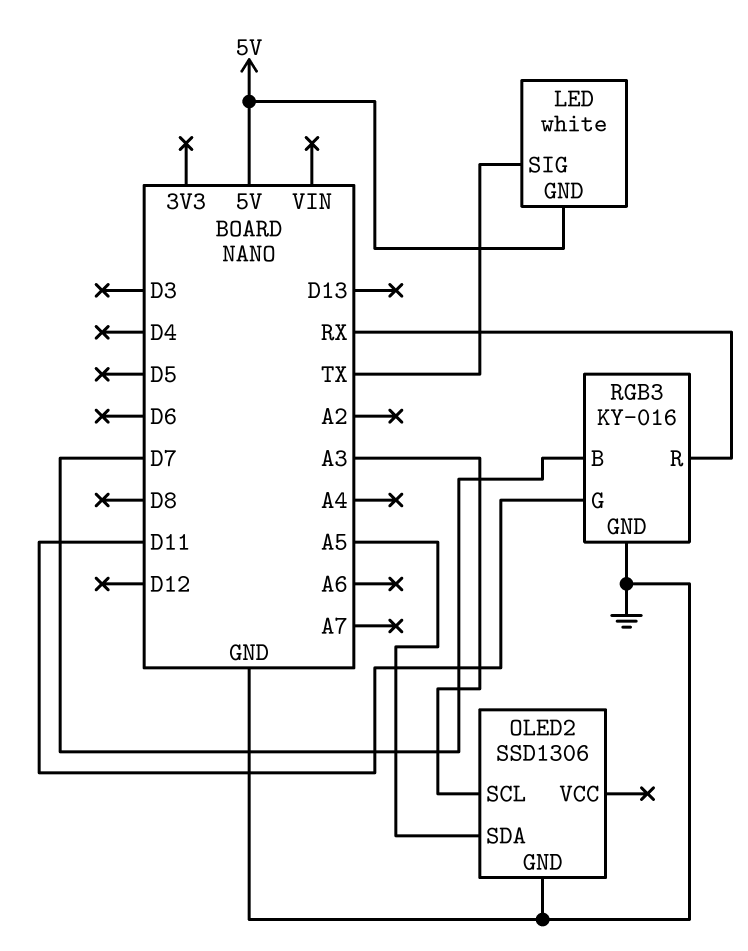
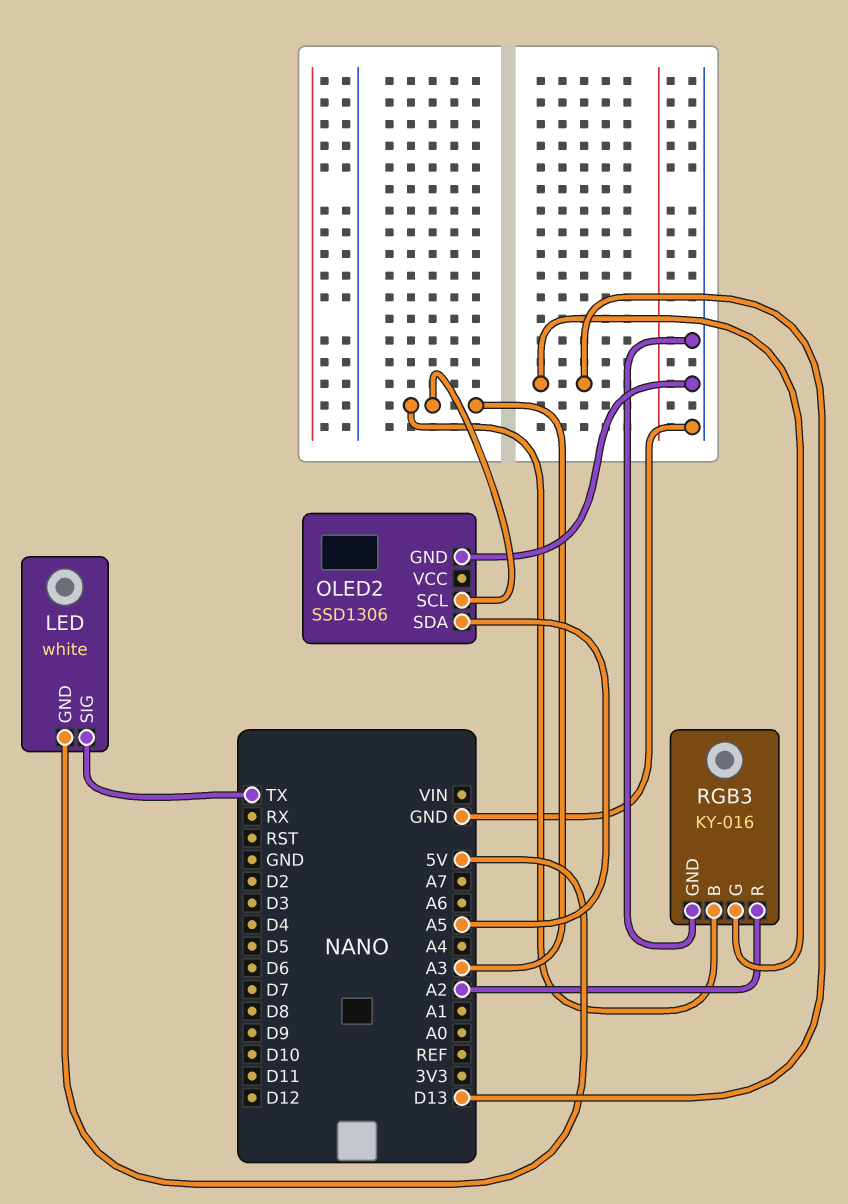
RGB3 pin B: D7 -> A3
RGB3 pin G: D11 -> D13
RGB3 pin R: RX -> A2

